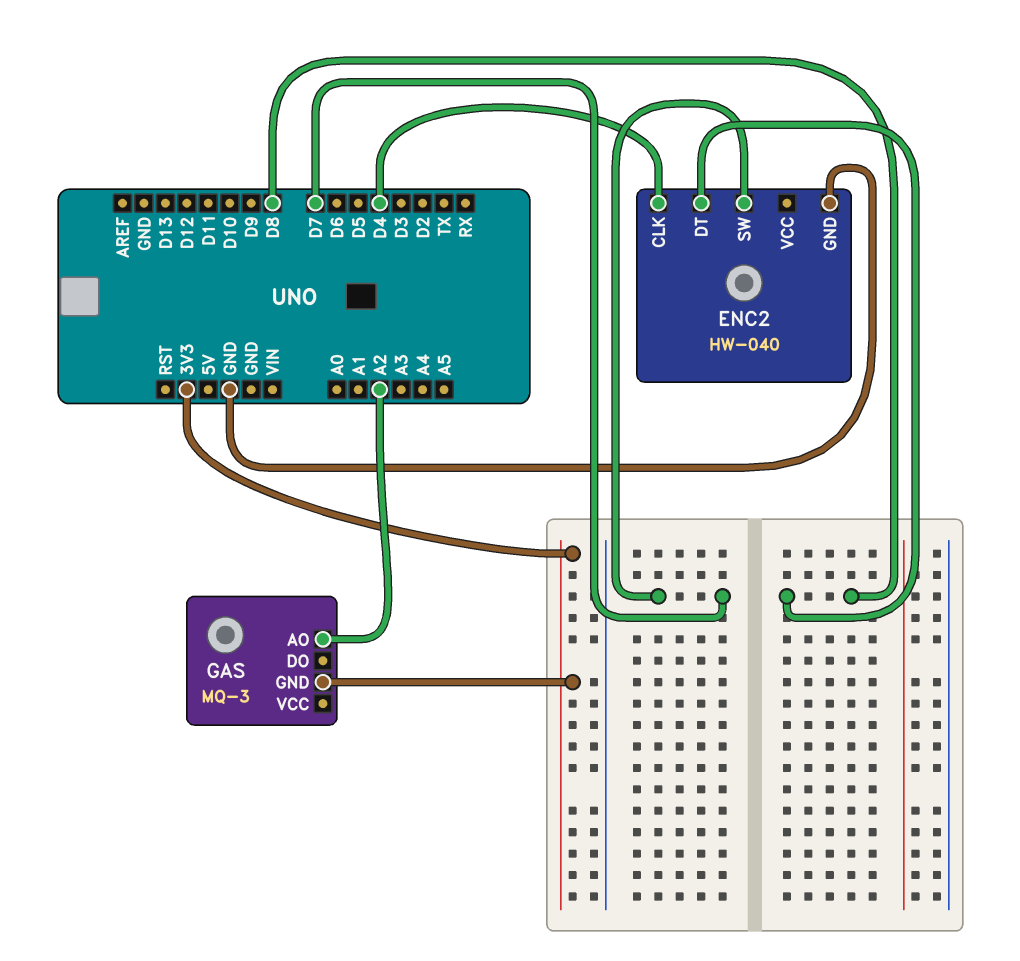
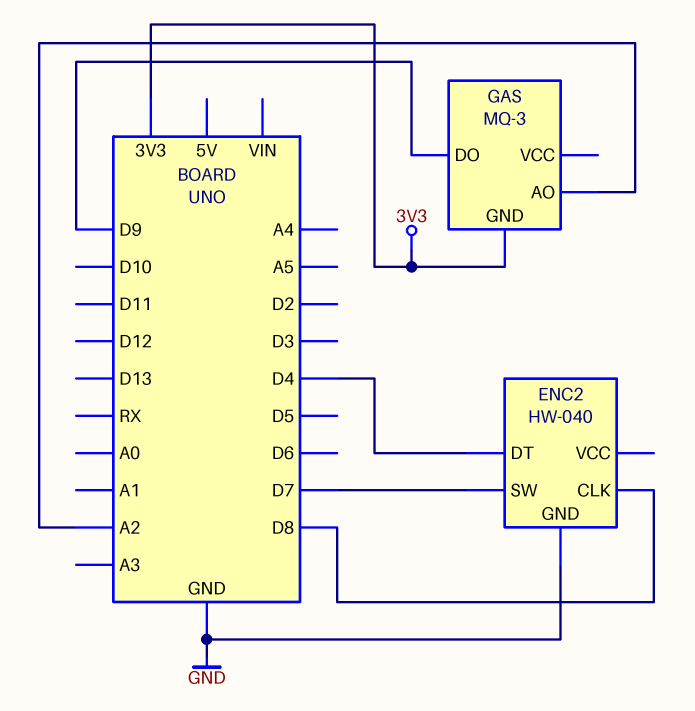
ENC2 pin CLK: D4 -> D8
ENC2 pin DT: D8 -> D4
GAS pin DO: none -> D9

